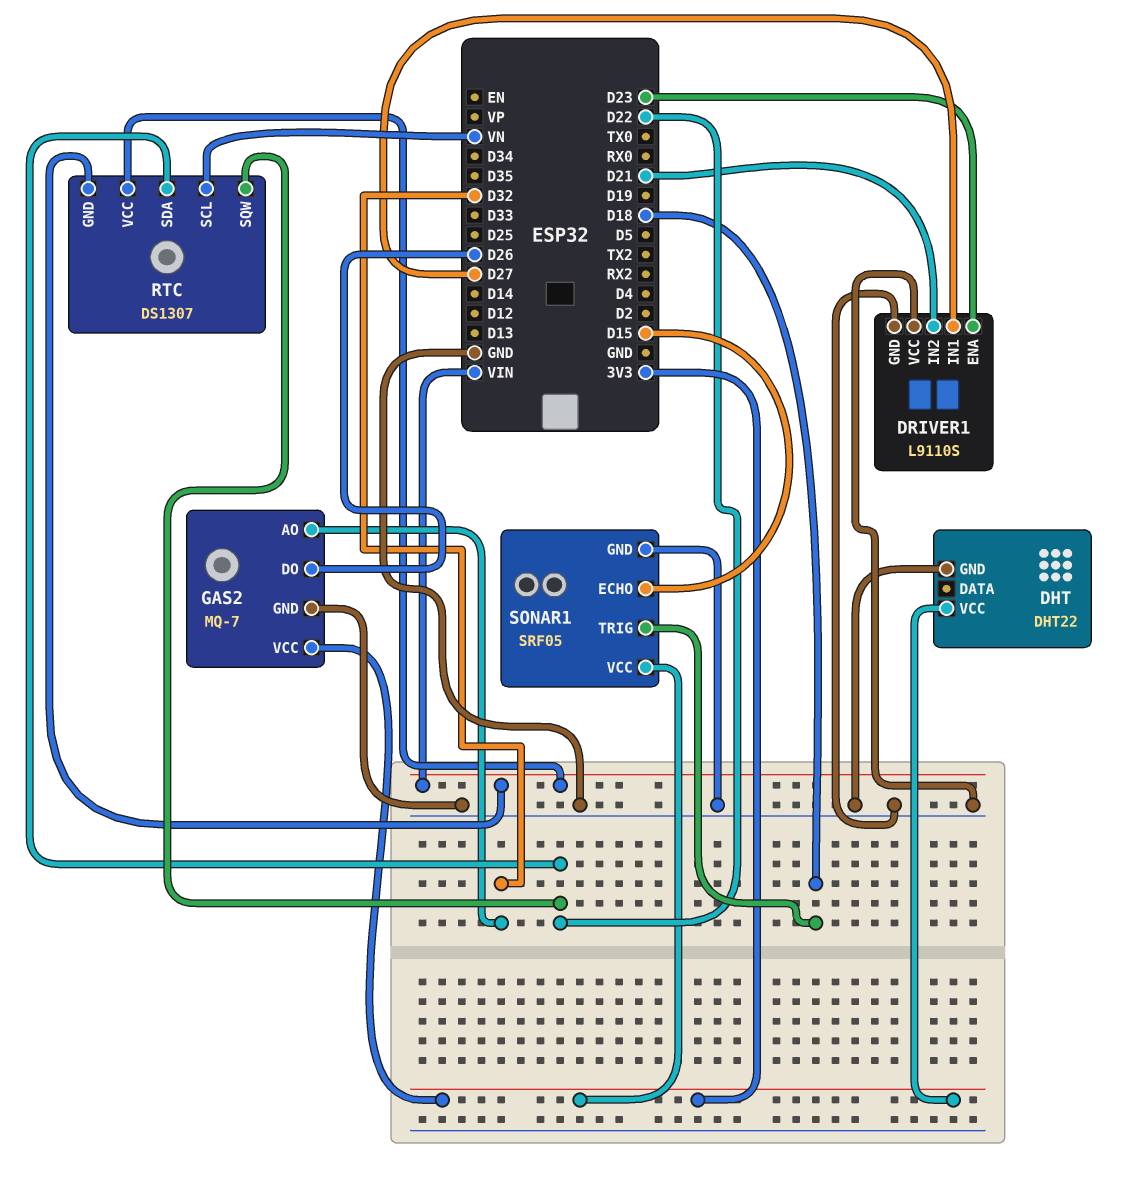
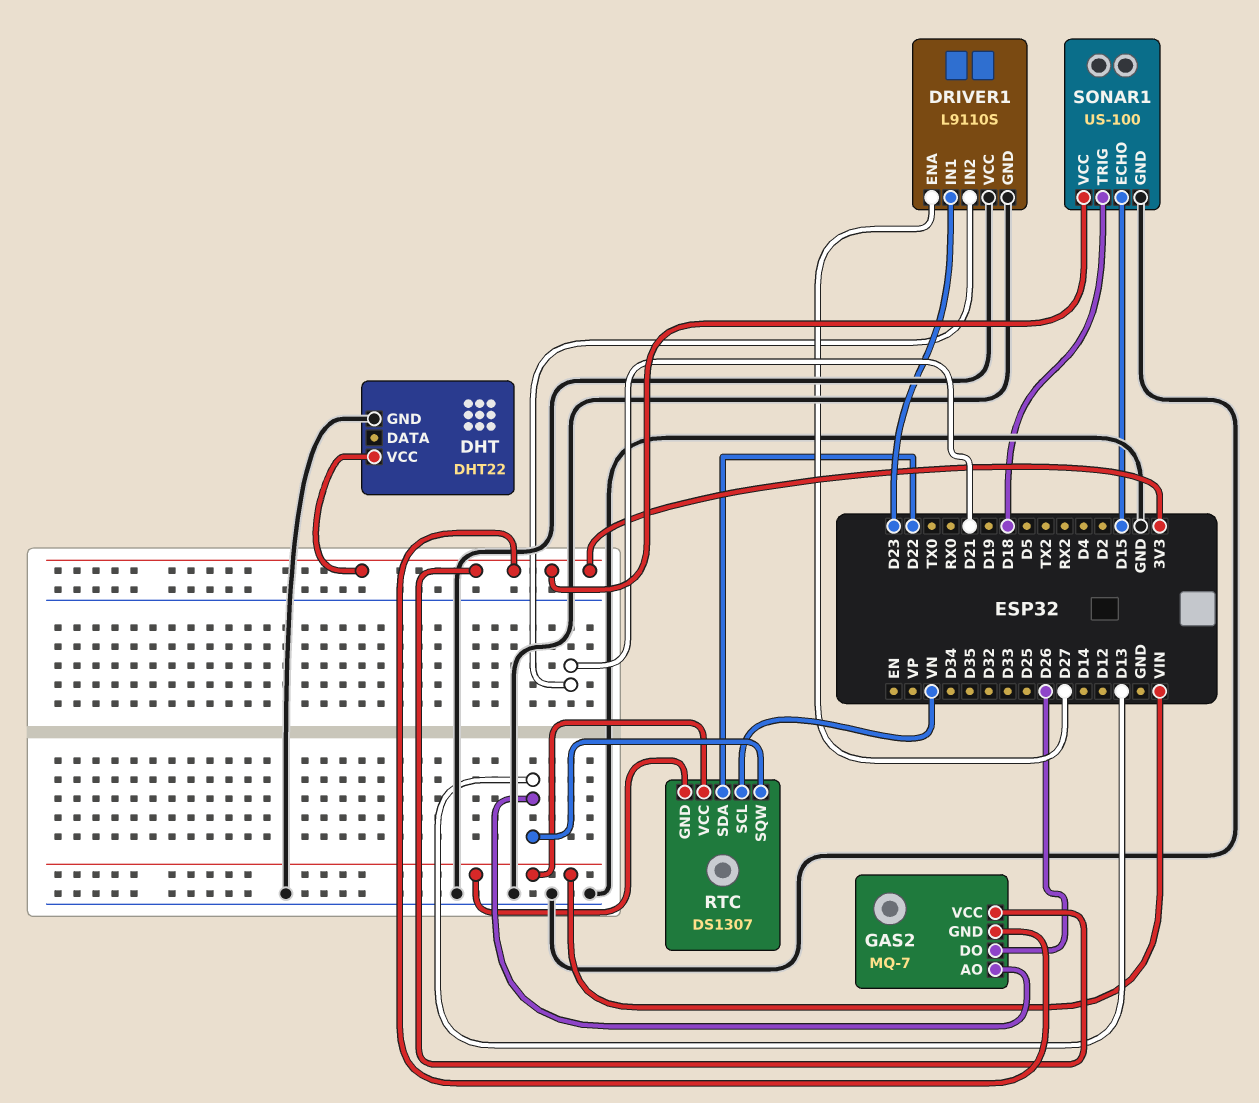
DRIVER1 pin ENA: D23 -> D27
DRIVER1 pin IN1: D27 -> D23
GAS2 pin AO: D32 -> D13
GAS2 pin GND: GND -> 3V3
RTC pin SQW: D22 -> D13
SONAR1: SRF05 -> US-100

